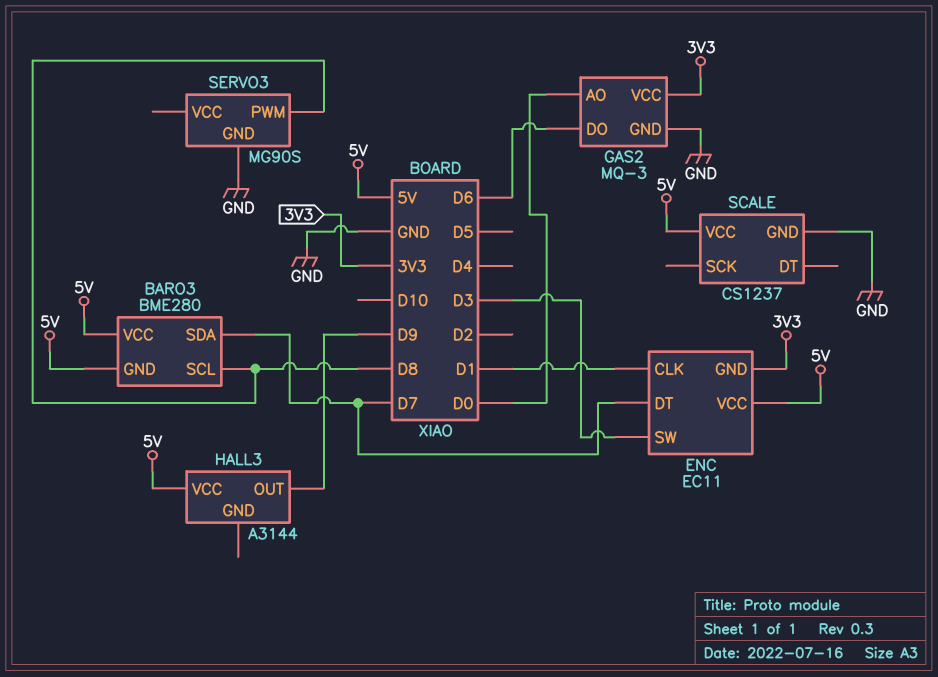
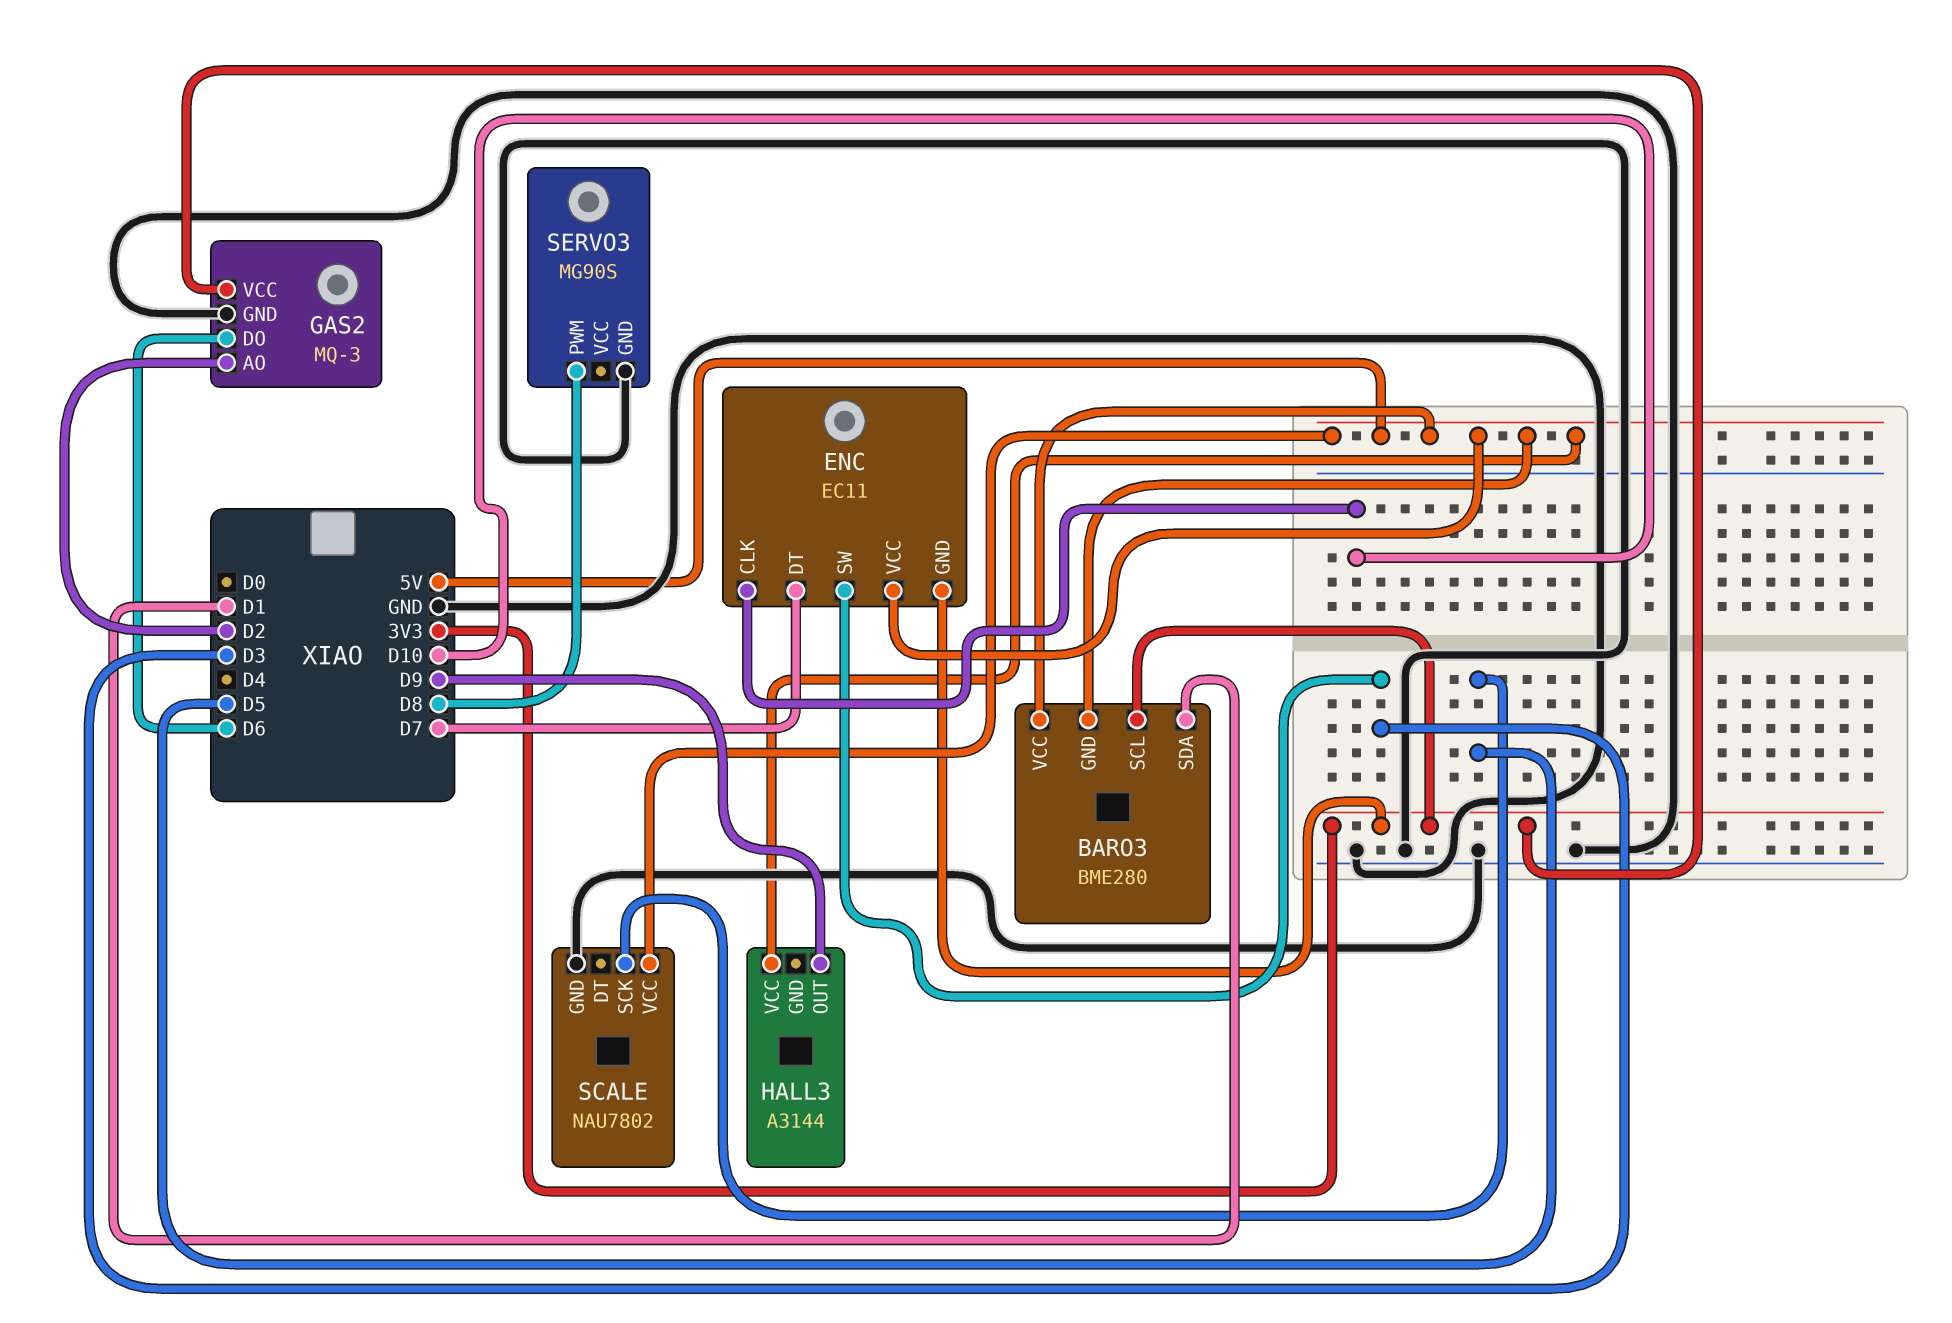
BARO3 pin SCL: D8 -> 3V3
BARO3 pin SDA: D7 -> D1
ENC pin CLK: D1 -> D10
GAS2 pin AO: D0 -> D2
SCALE: CS1237 -> NAU7802
SCALE pin SCK: none -> D5

